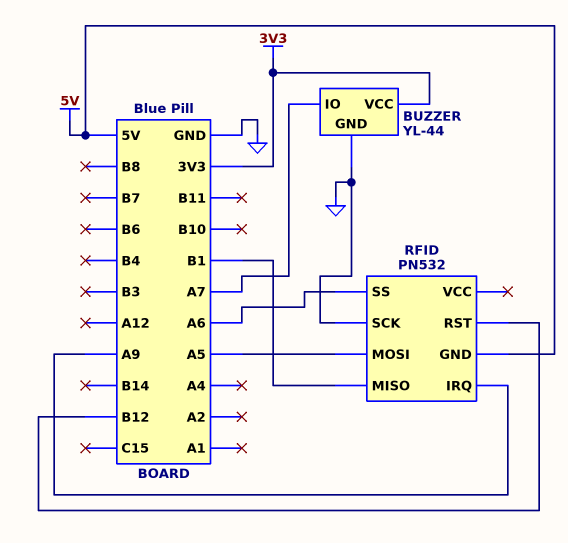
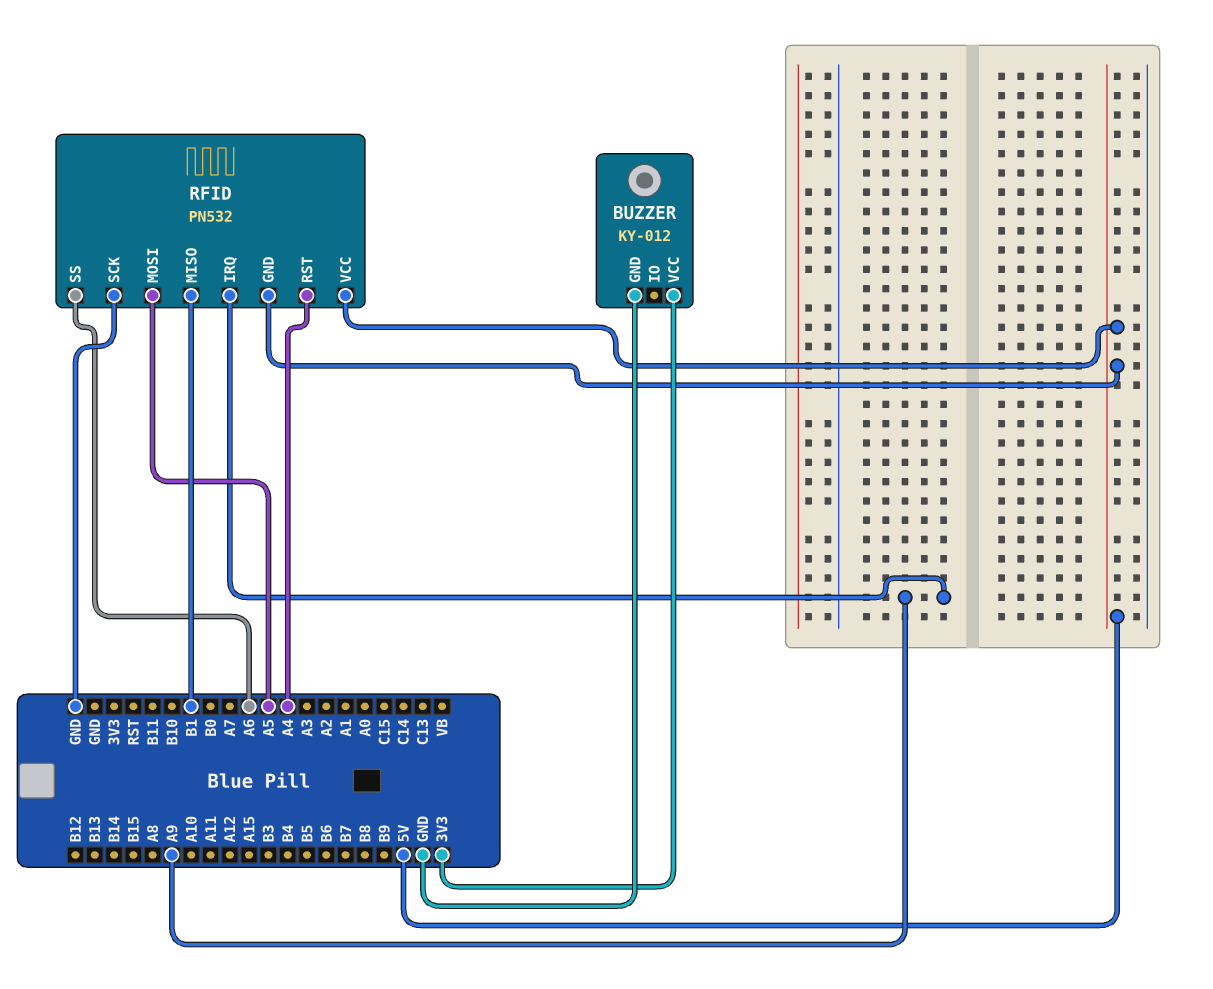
BUZZER: YL-44 -> KY-012
BUZZER pin IO: A7 -> none
RFID pin RST: B12 -> A4
RFID pin VCC: none -> 5V

